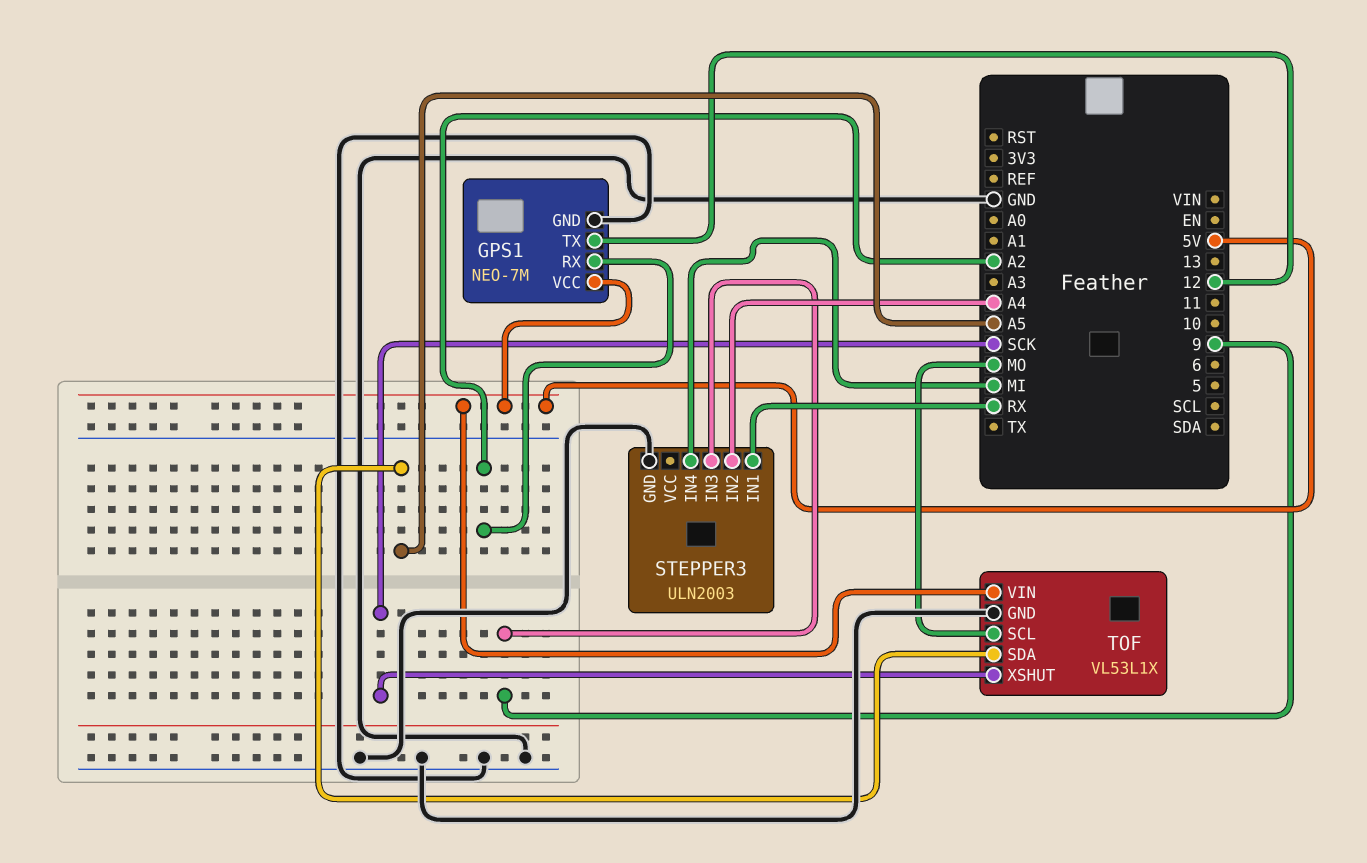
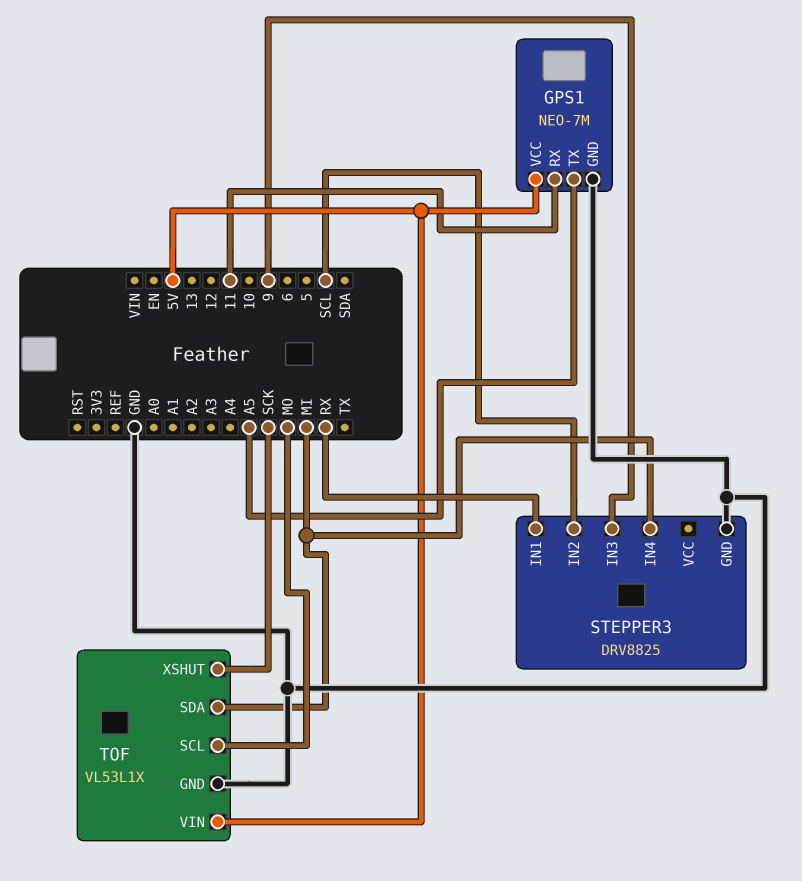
GPS1 pin RX: A2 -> 11
GPS1 pin TX: 12 -> A5
STEPPER3: ULN2003 -> DRV8825
STEPPER3 pin IN2: A4 -> SCL
TOF pin SDA: A5 -> MI

